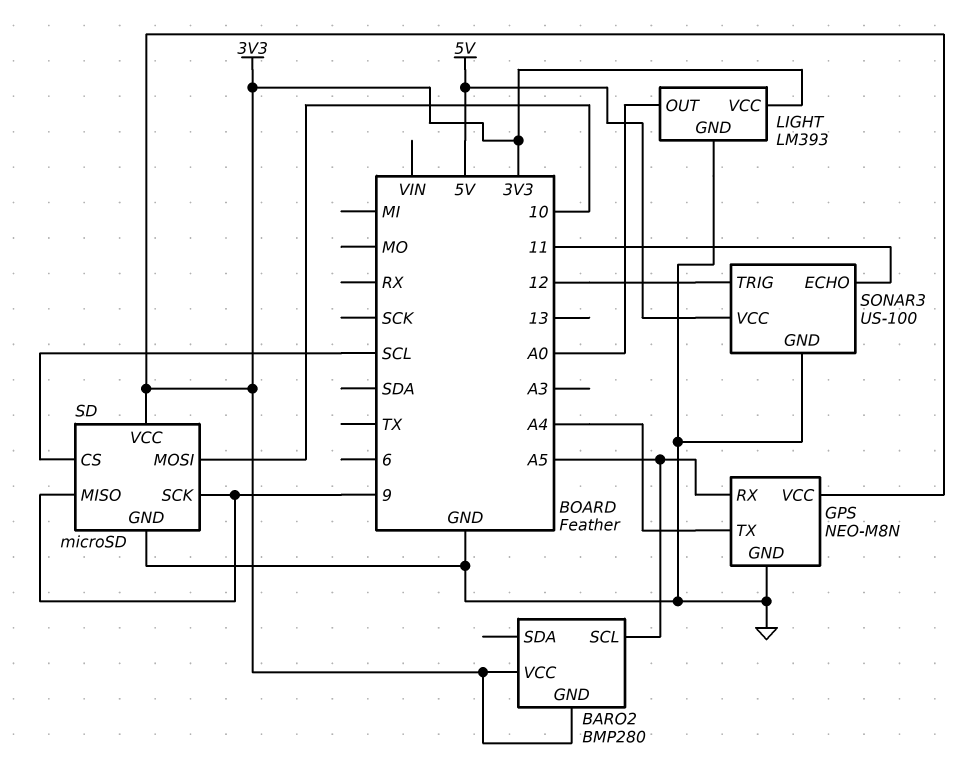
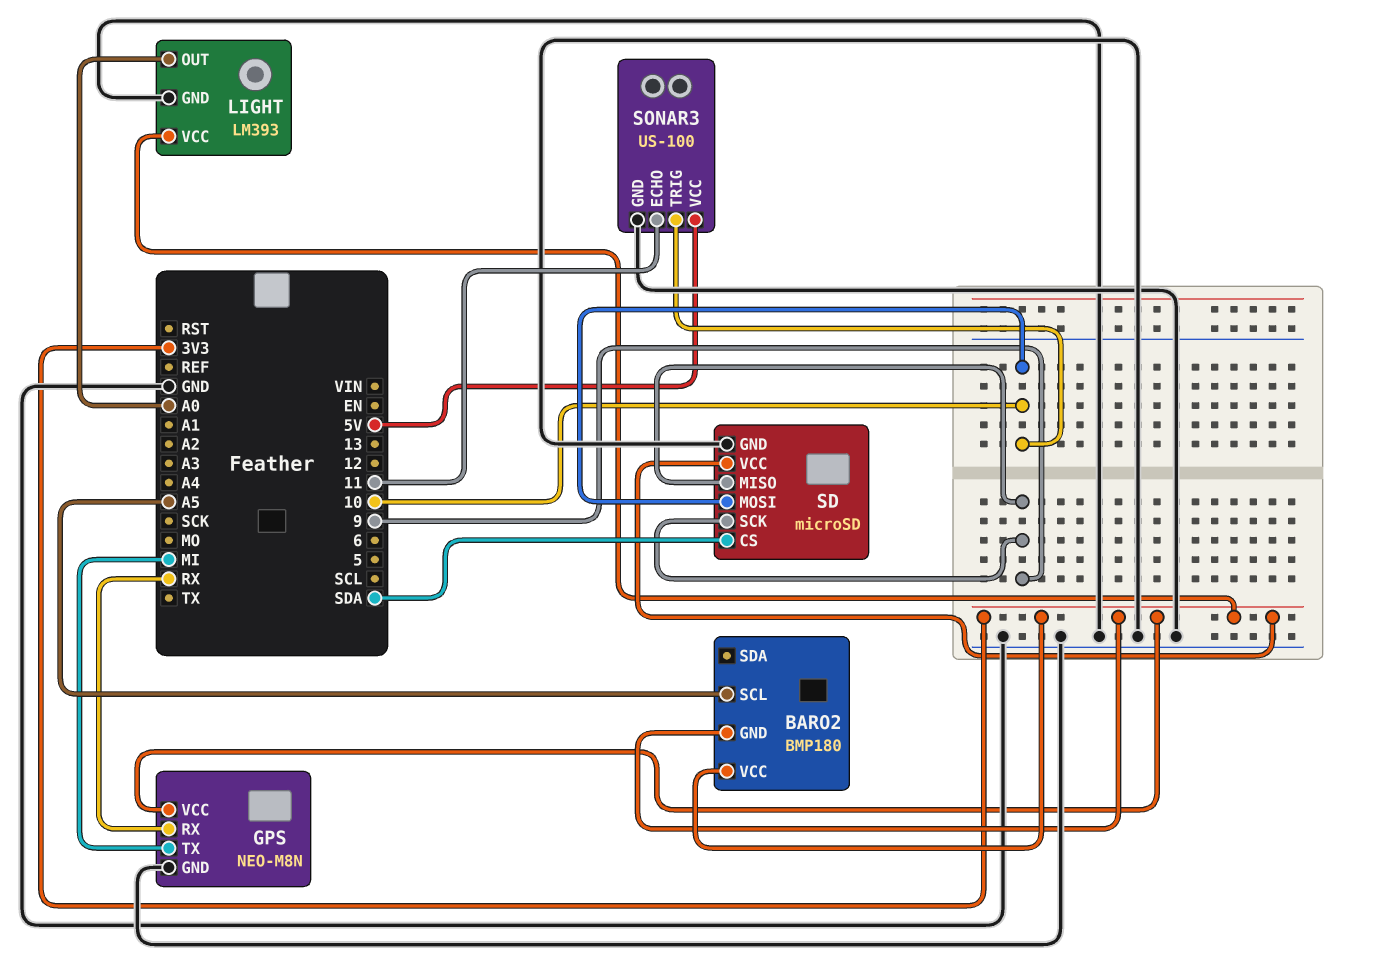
BARO2: BMP280 -> BMP180
GPS pin RX: A5 -> RX
GPS pin TX: A4 -> MI
SD pin CS: SCL -> SDA
SONAR3 pin TRIG: 12 -> 10

